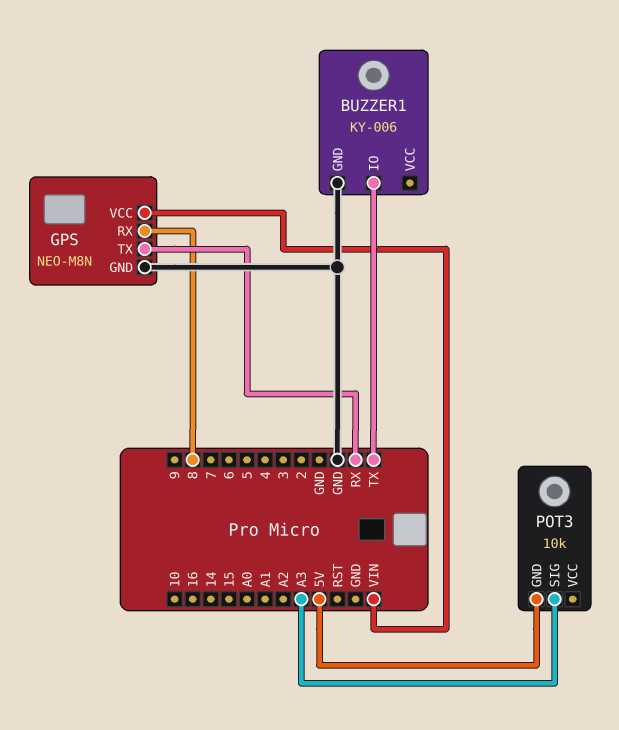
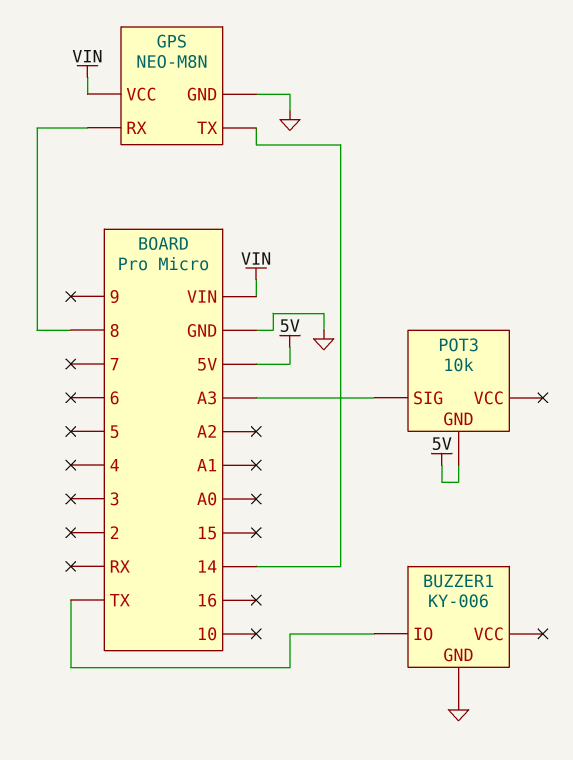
GPS pin TX: RX -> 14

